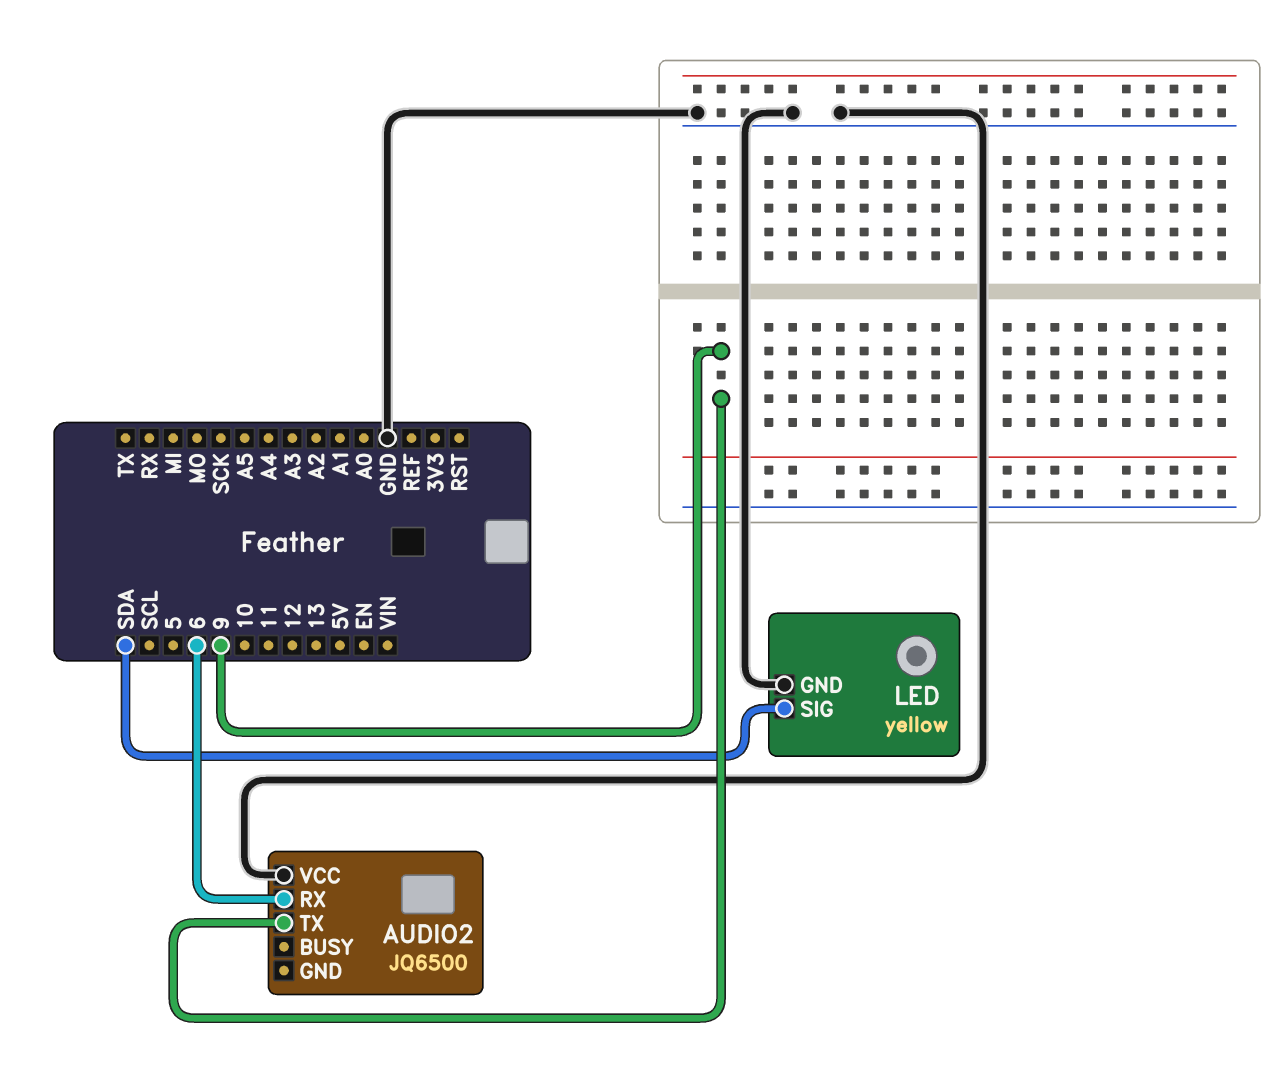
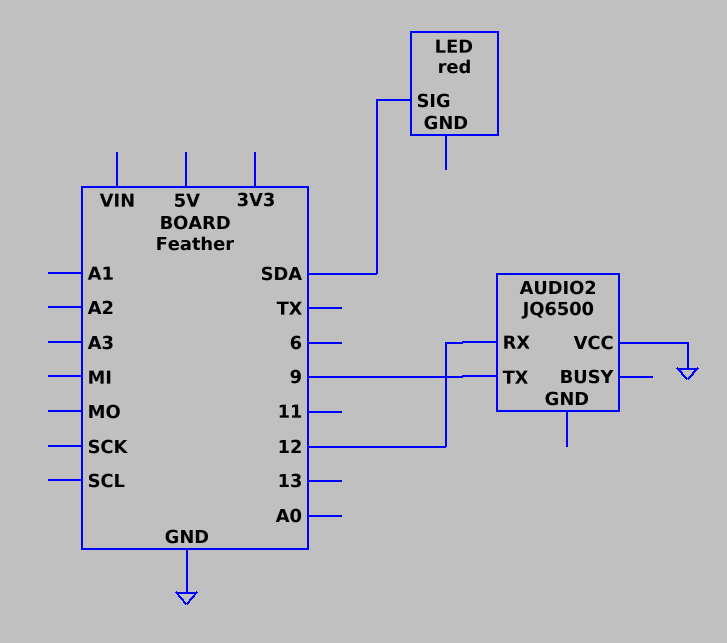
AUDIO2 pin RX: 6 -> 12
LED: yellow -> red
LED pin GND: GND -> none

